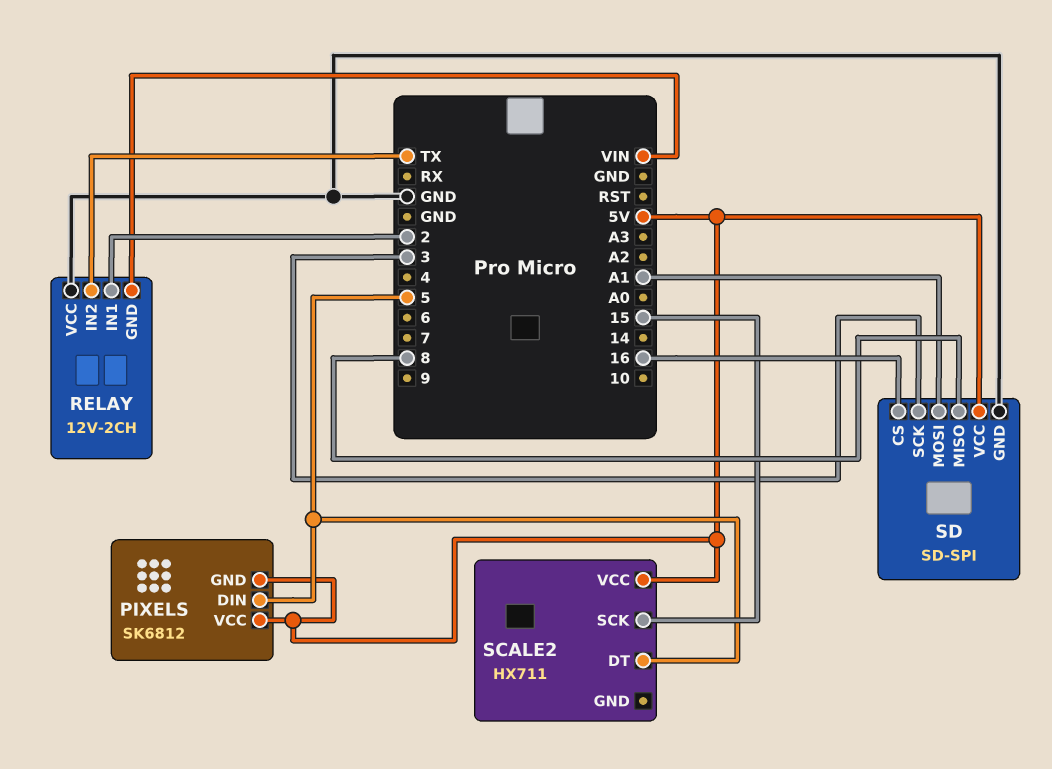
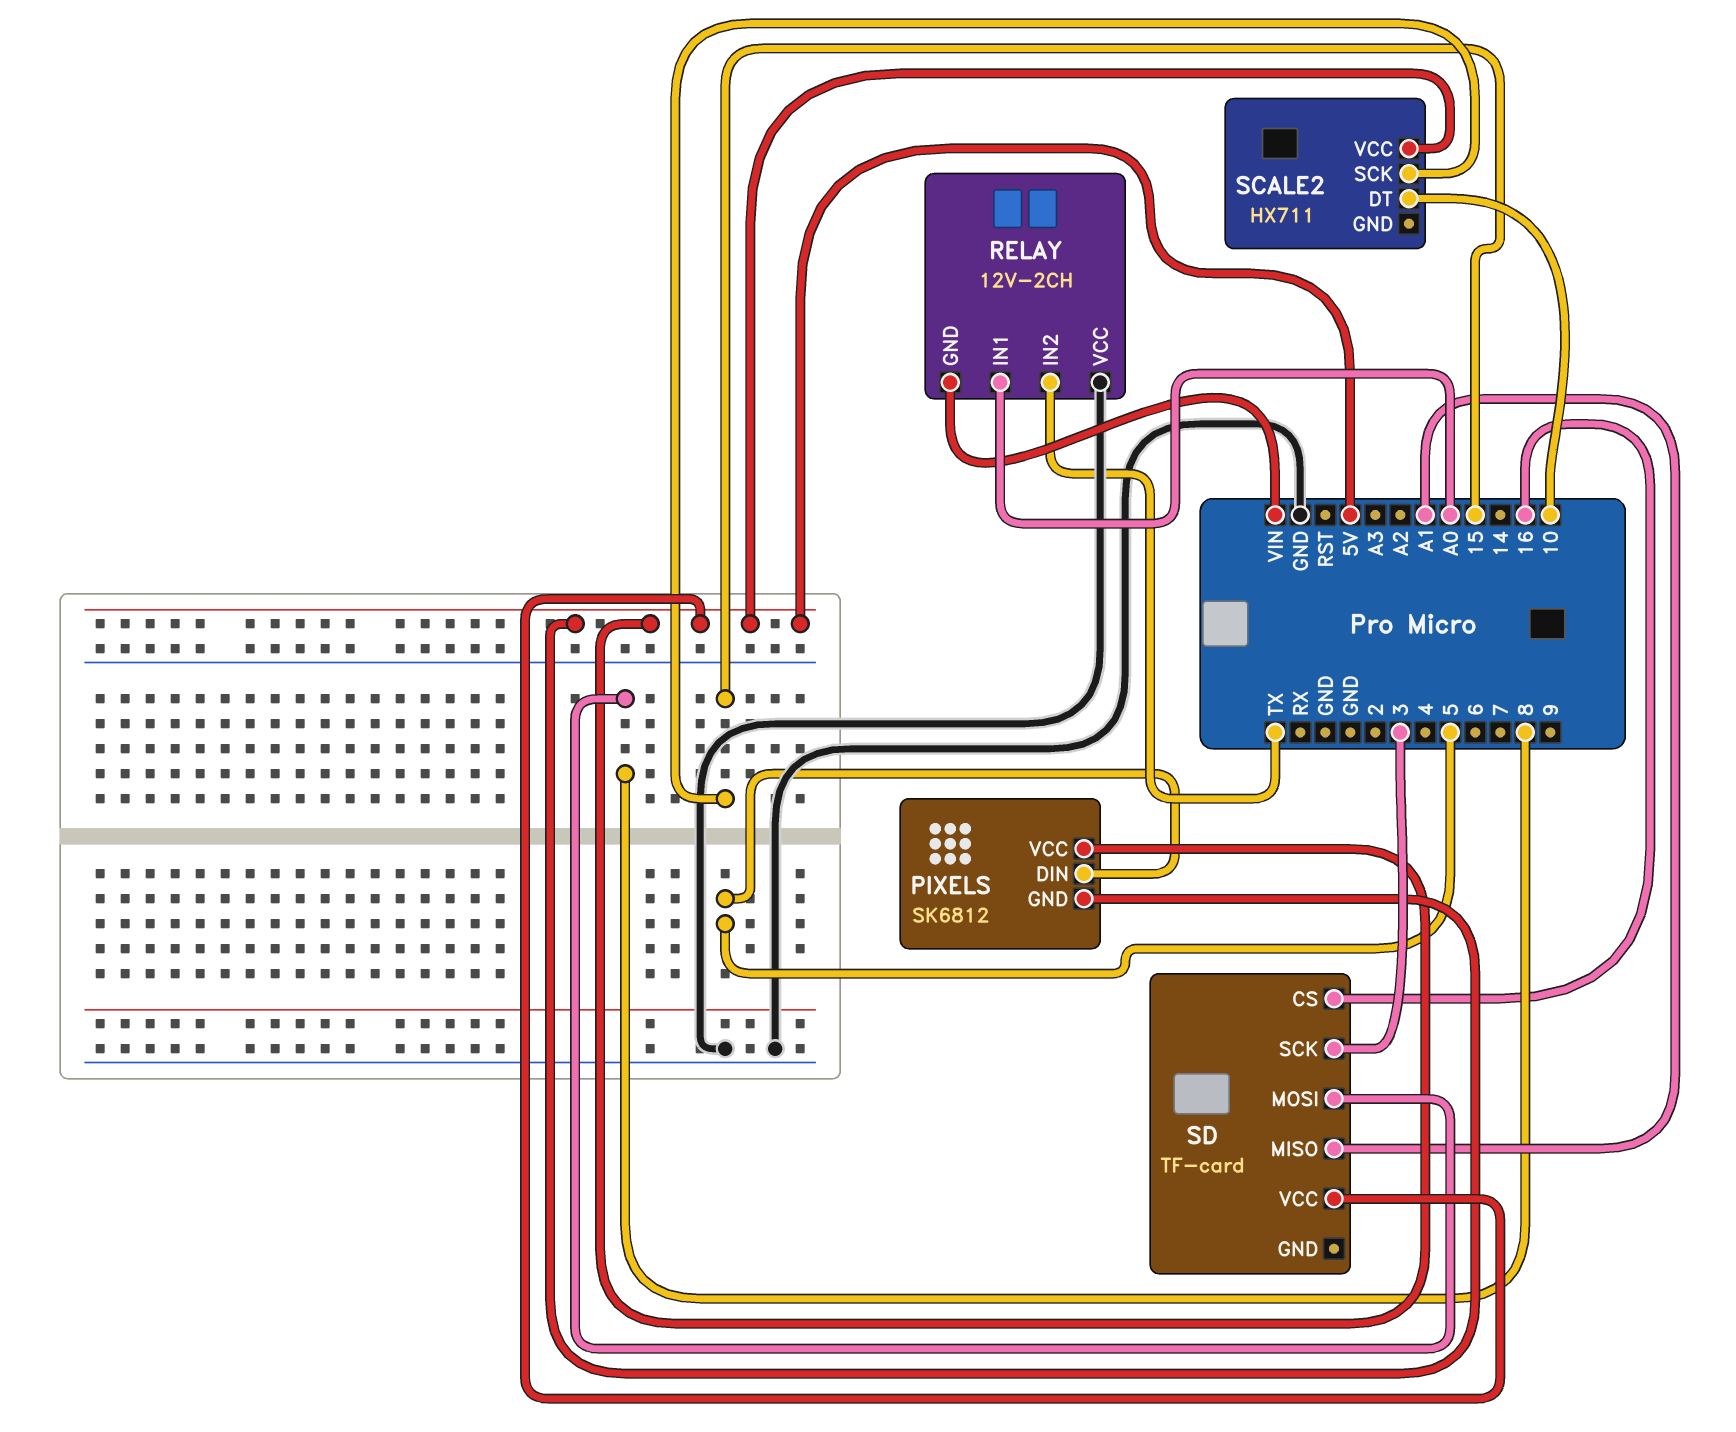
RELAY pin IN1: 2 -> A0
SCALE2 pin DT: 5 -> 10
SD: SD-SPI -> TF-card
SD pin GND: GND -> none
SD pin MISO: 8 -> A1
SD pin MOSI: A1 -> 8

